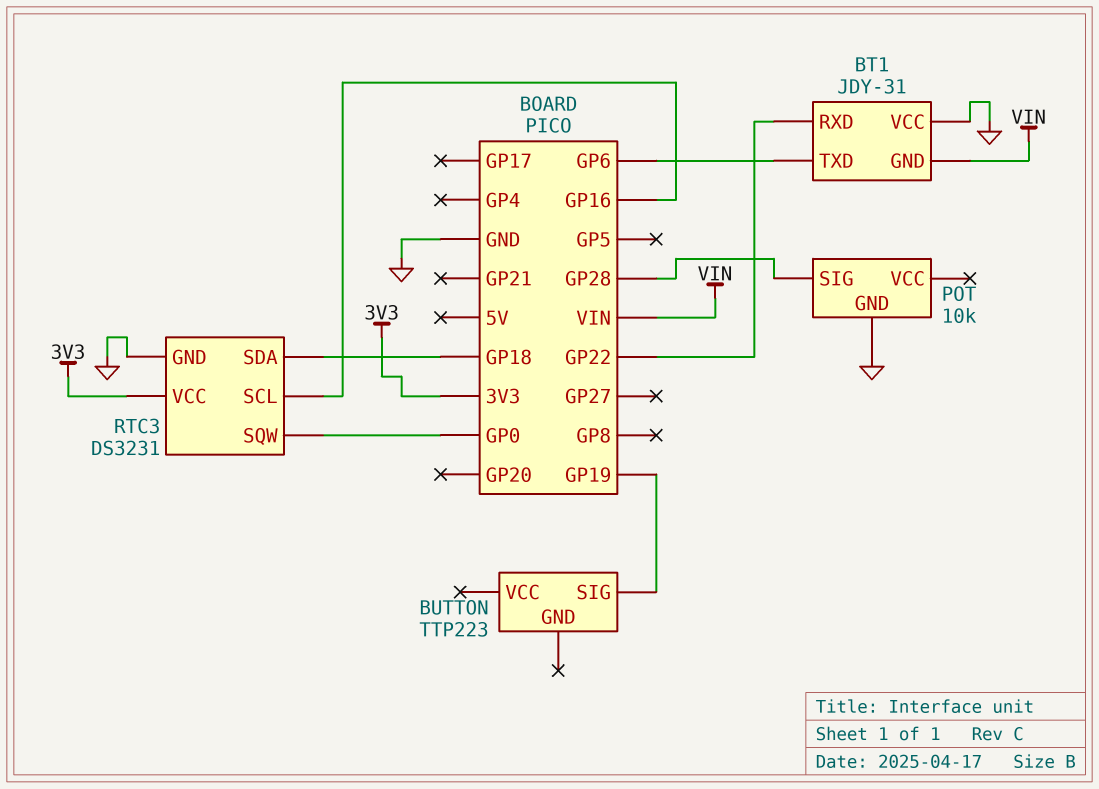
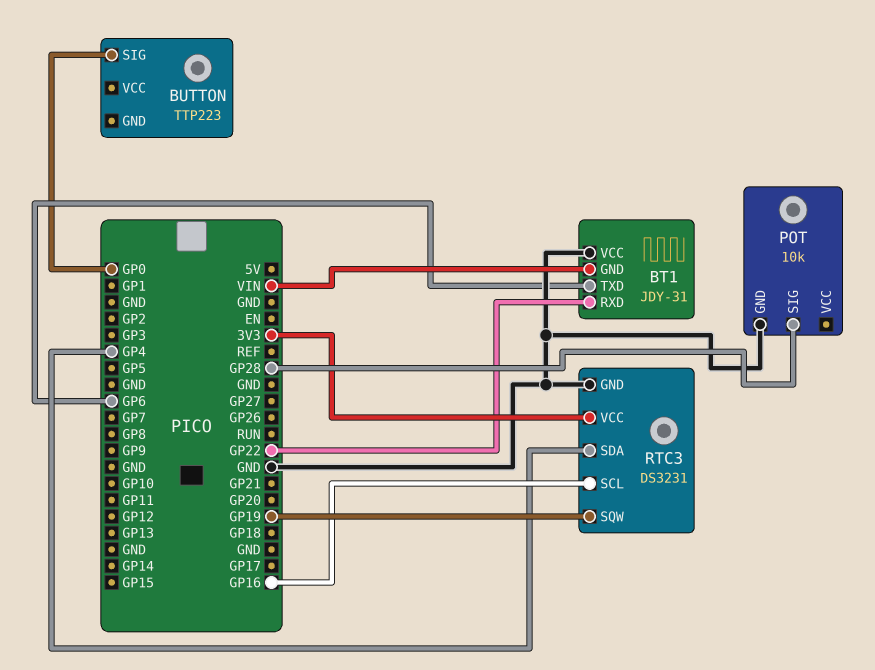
BUTTON pin SIG: GP19 -> GP0
RTC3 pin SDA: GP18 -> GP4
RTC3 pin SQW: GP0 -> GP19

